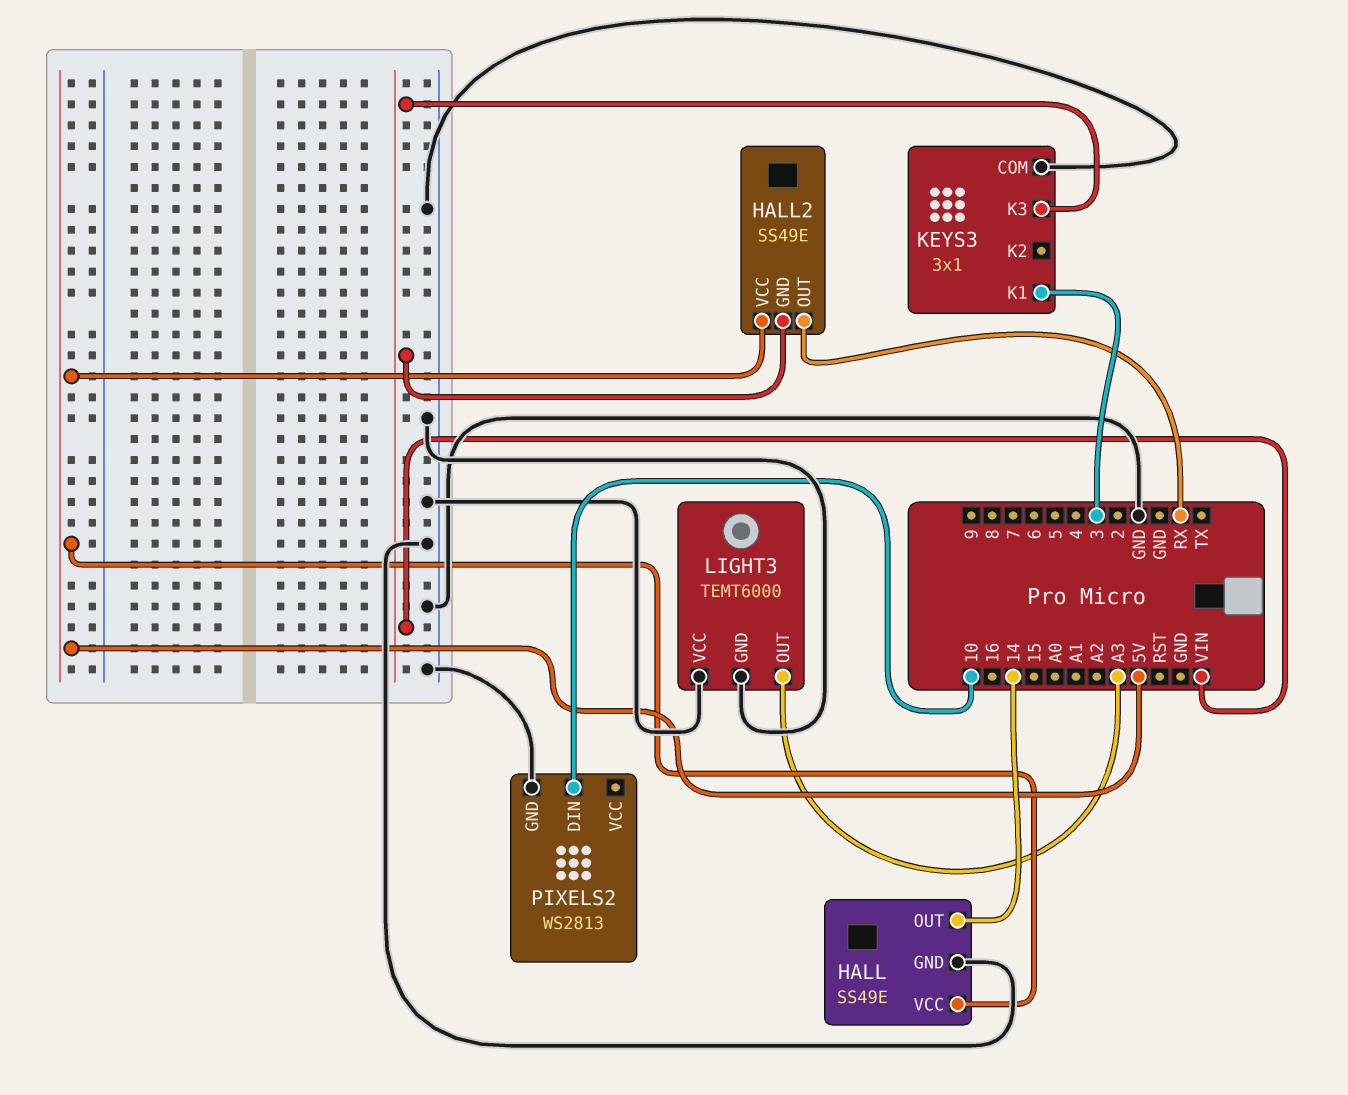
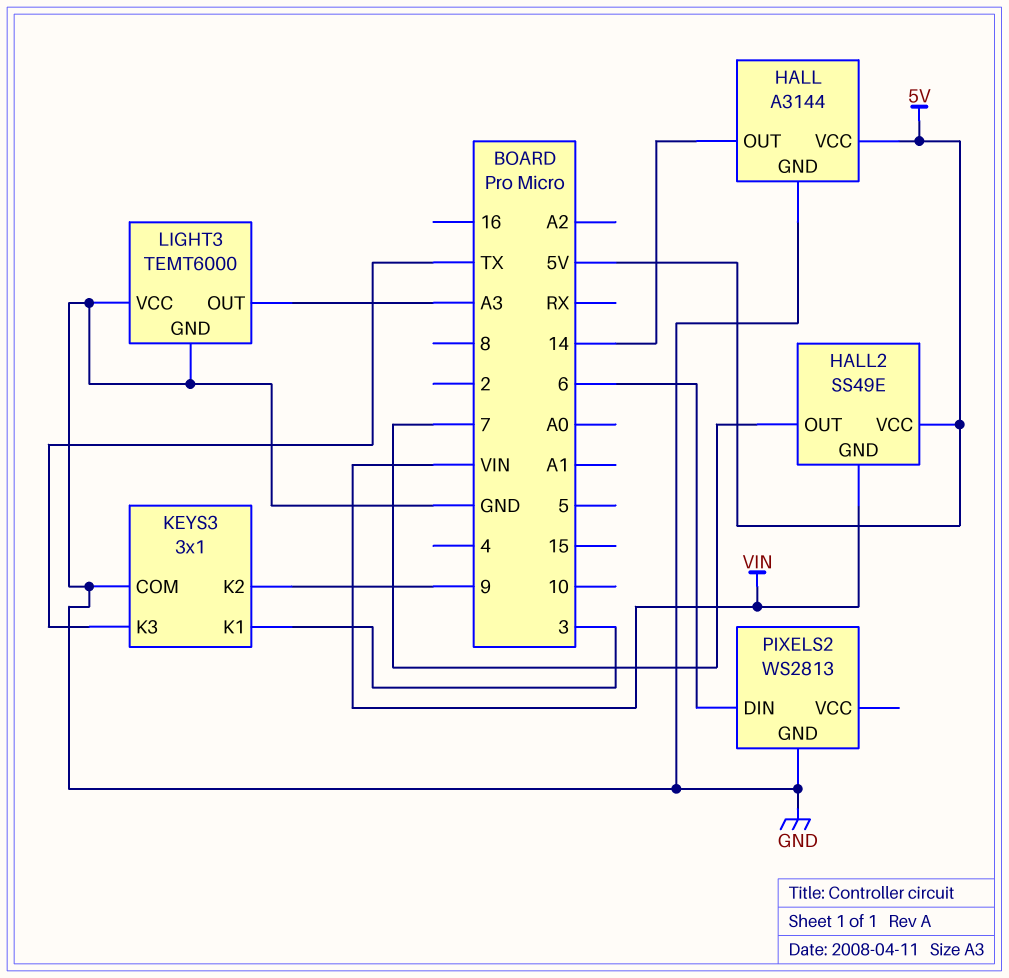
HALL: SS49E -> A3144
HALL2 pin OUT: RX -> 7
KEYS3 pin K2: none -> 9
KEYS3 pin K3: VIN -> TX
PIXELS2 pin DIN: 10 -> 6

